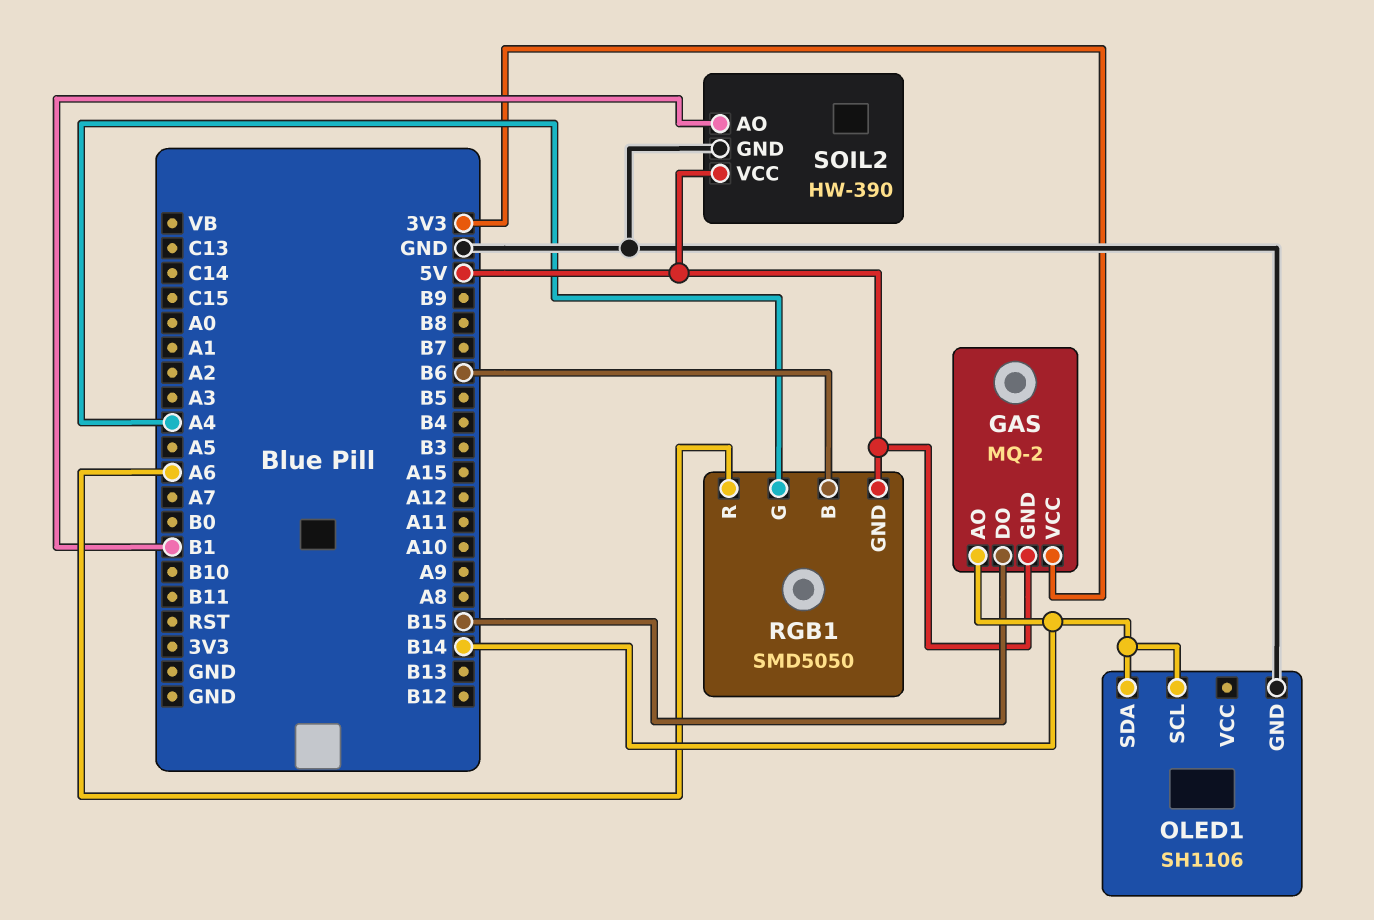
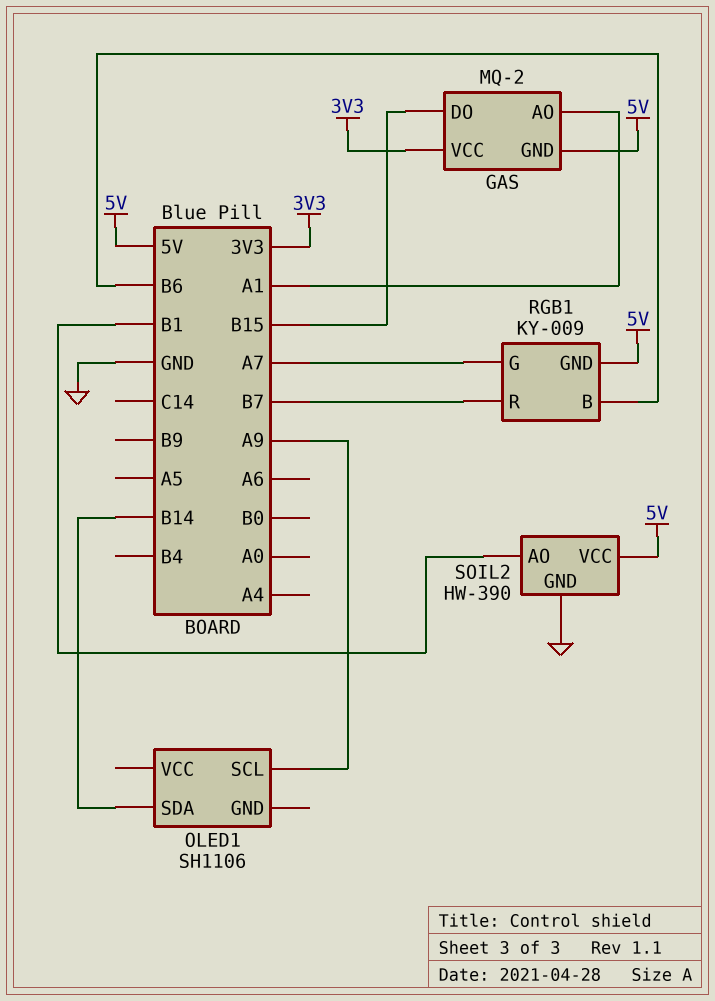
GAS pin AO: B14 -> A1
OLED1 pin GND: GND -> none
OLED1 pin SCL: B14 -> A9
RGB1: SMD5050 -> KY-009
RGB1 pin G: A4 -> A7
RGB1 pin R: A6 -> B7

